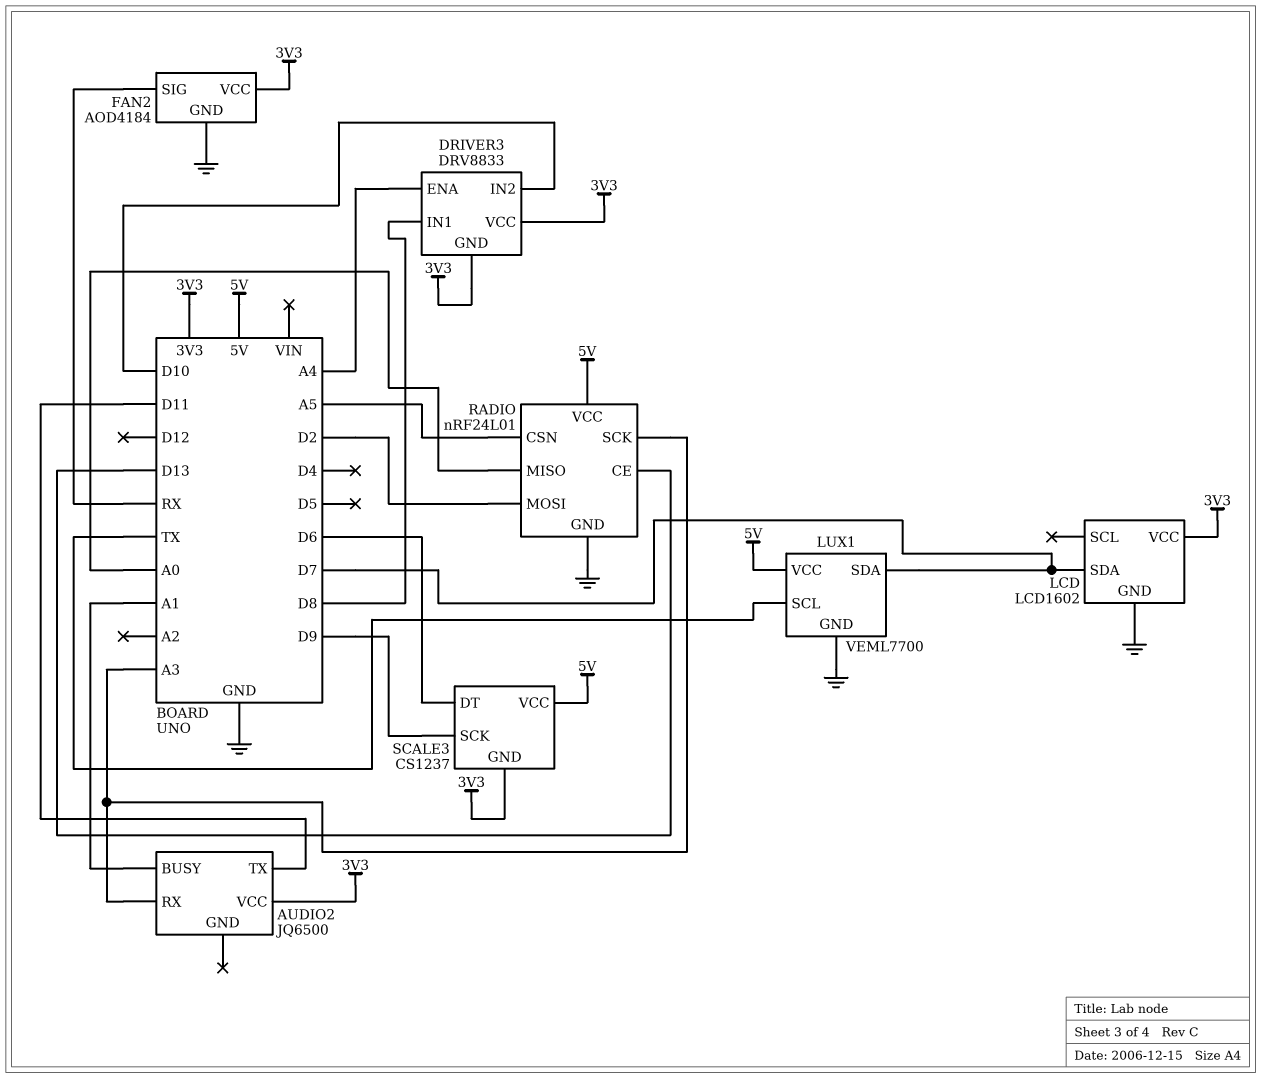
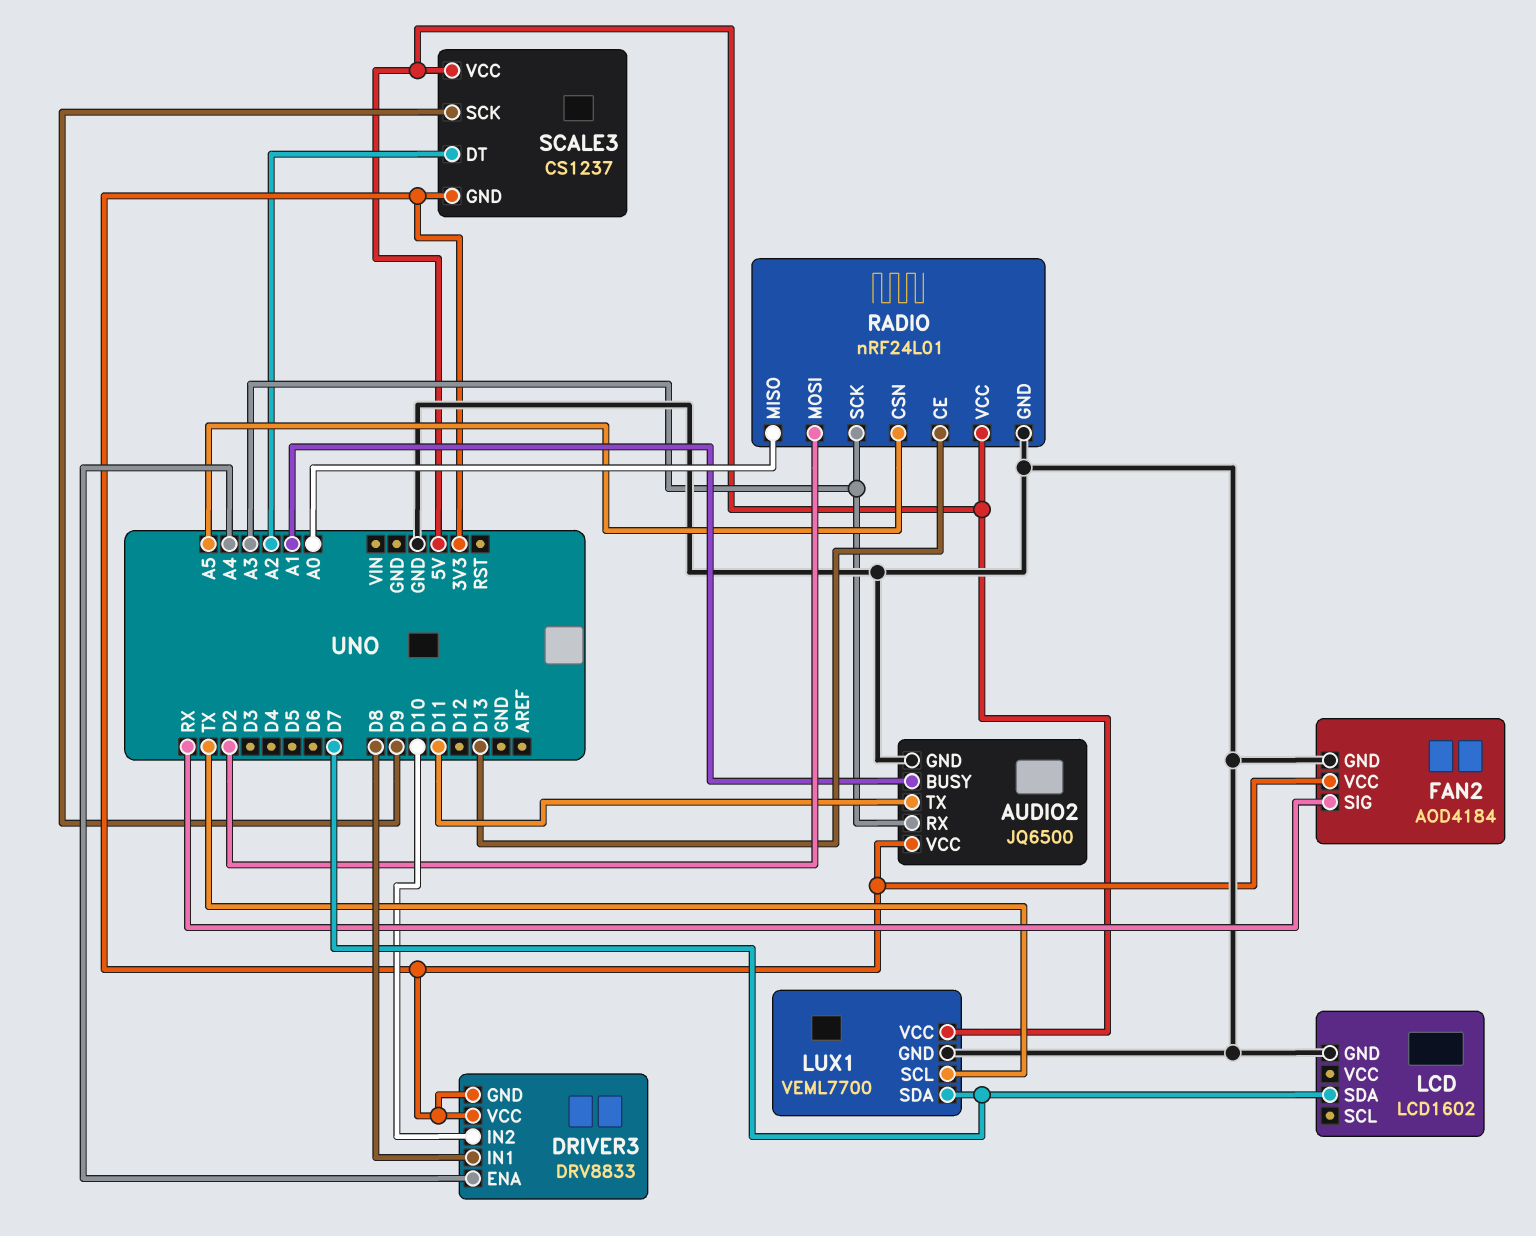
AUDIO2 pin GND: none -> GND
LCD pin VCC: 3V3 -> none
SCALE3 pin DT: D6 -> A2

